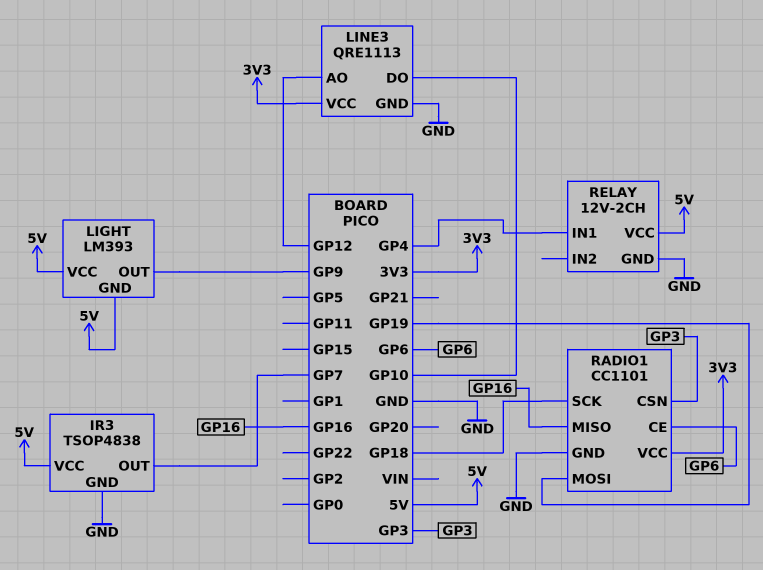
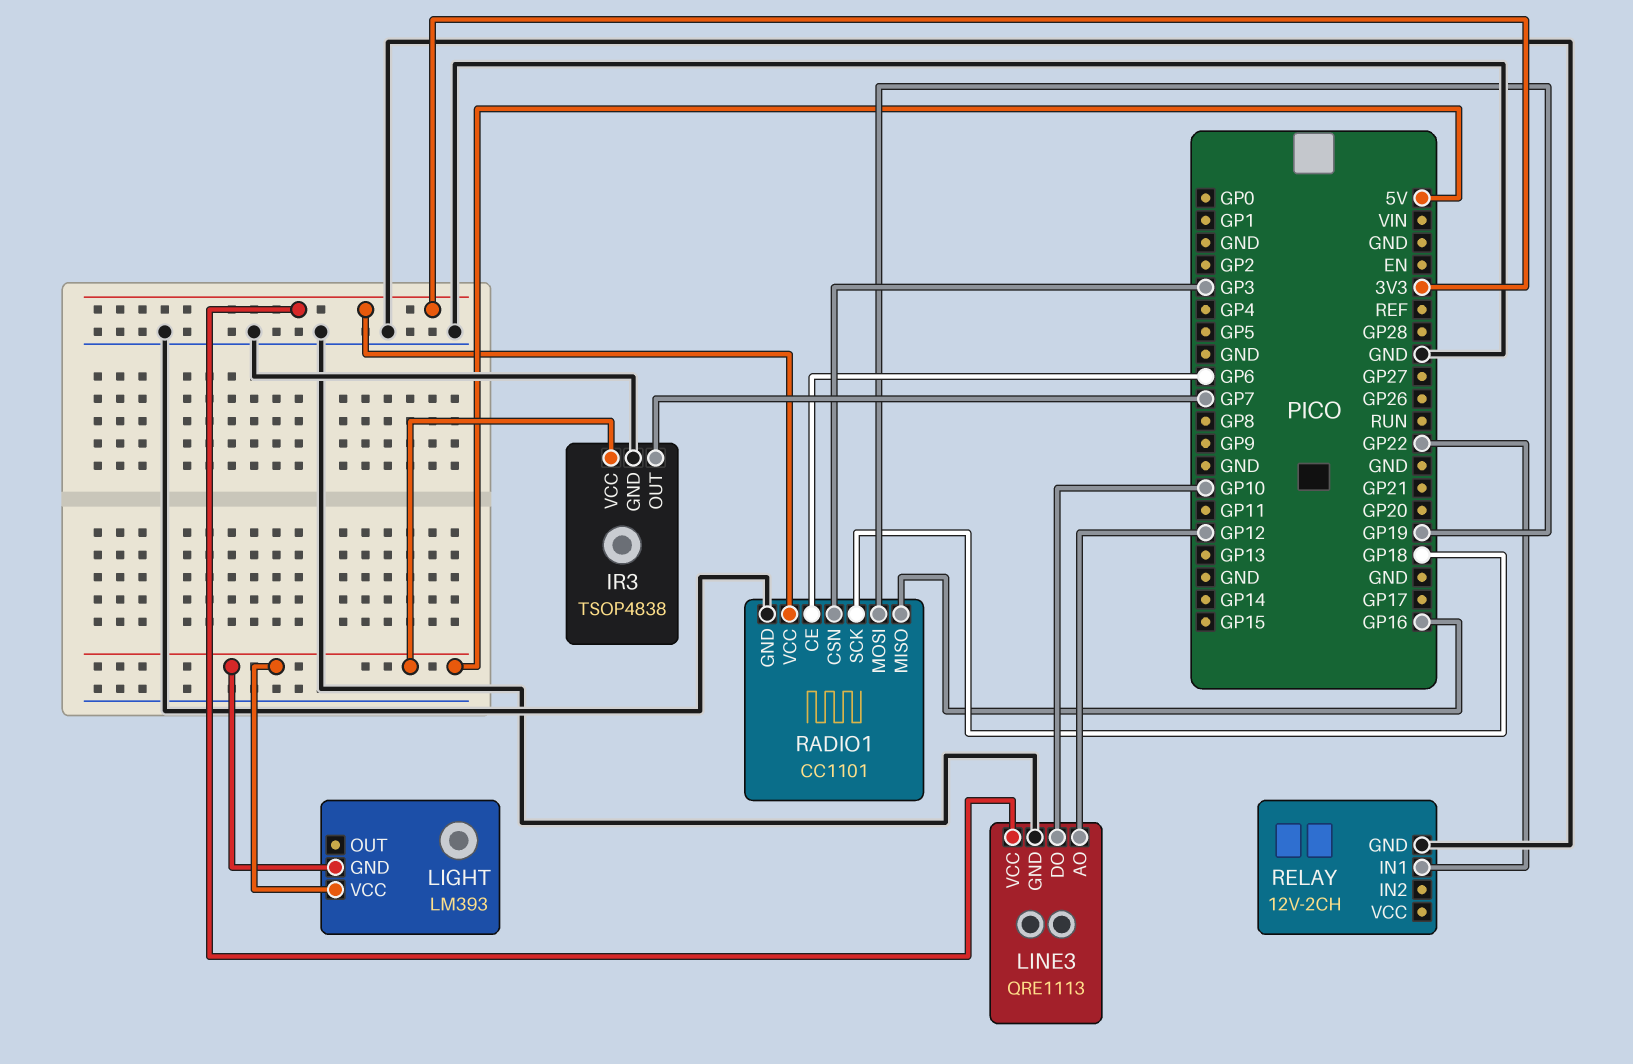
LIGHT pin OUT: GP9 -> none
RELAY pin IN1: GP4 -> GP22
RELAY pin VCC: 5V -> none

